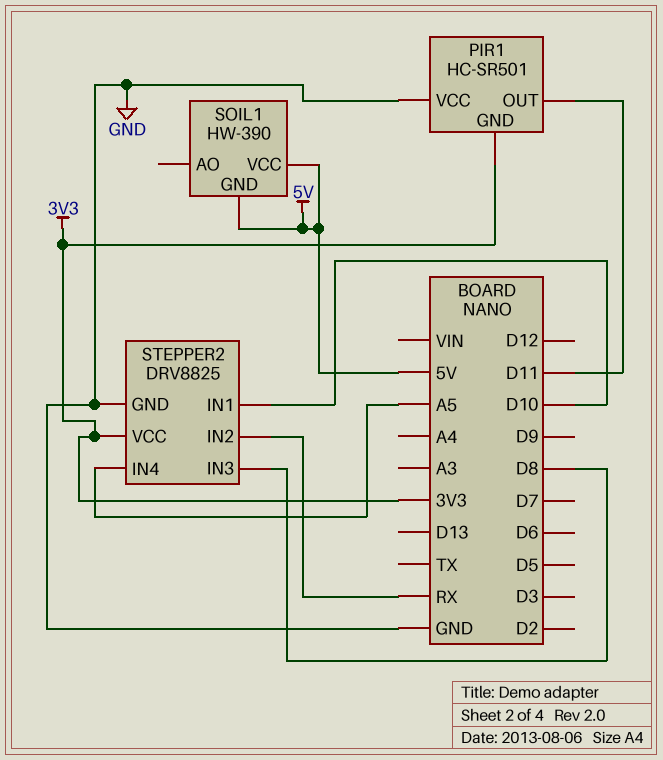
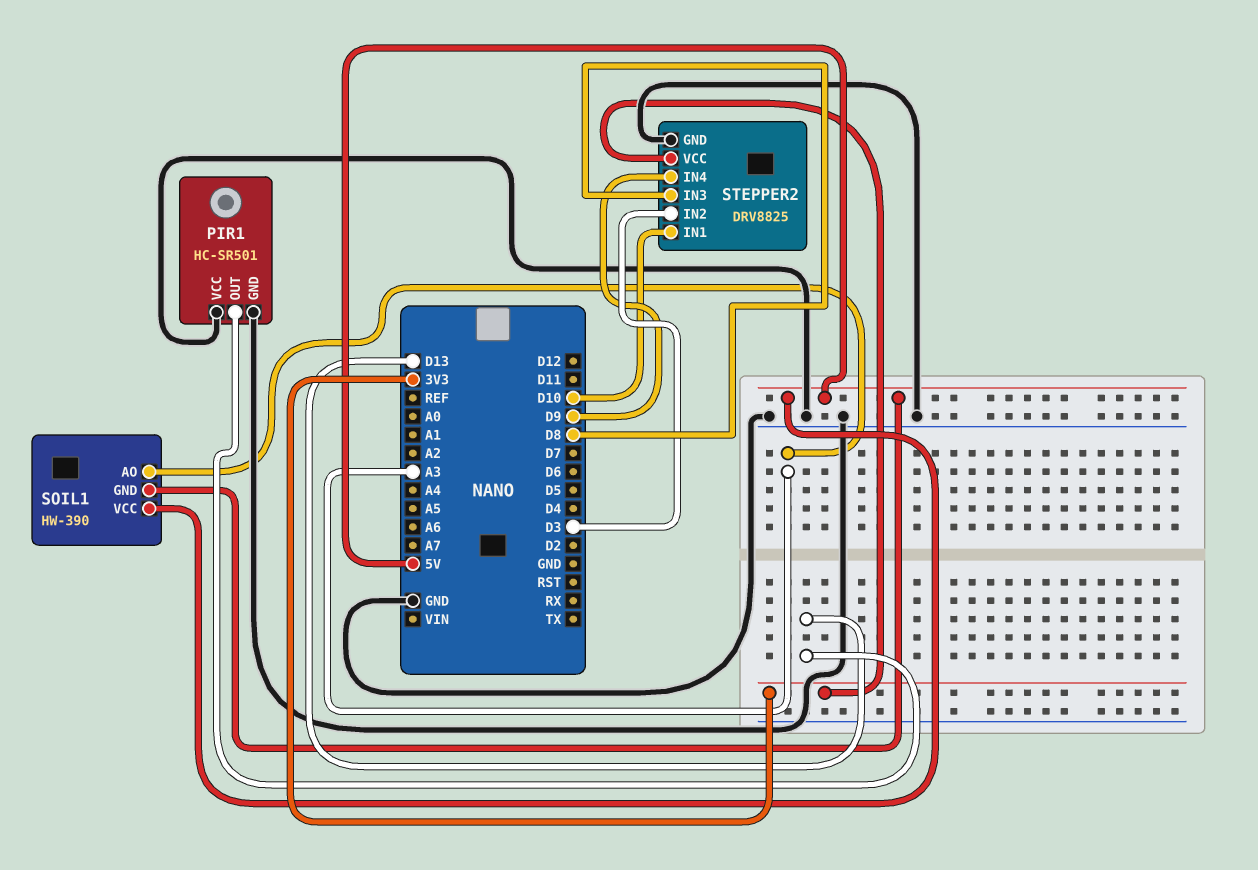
PIR1 pin GND: 3V3 -> GND
PIR1 pin OUT: D11 -> D13
SOIL1 pin AO: none -> A3
STEPPER2 pin IN2: RX -> D3
STEPPER2 pin IN4: A5 -> D9

